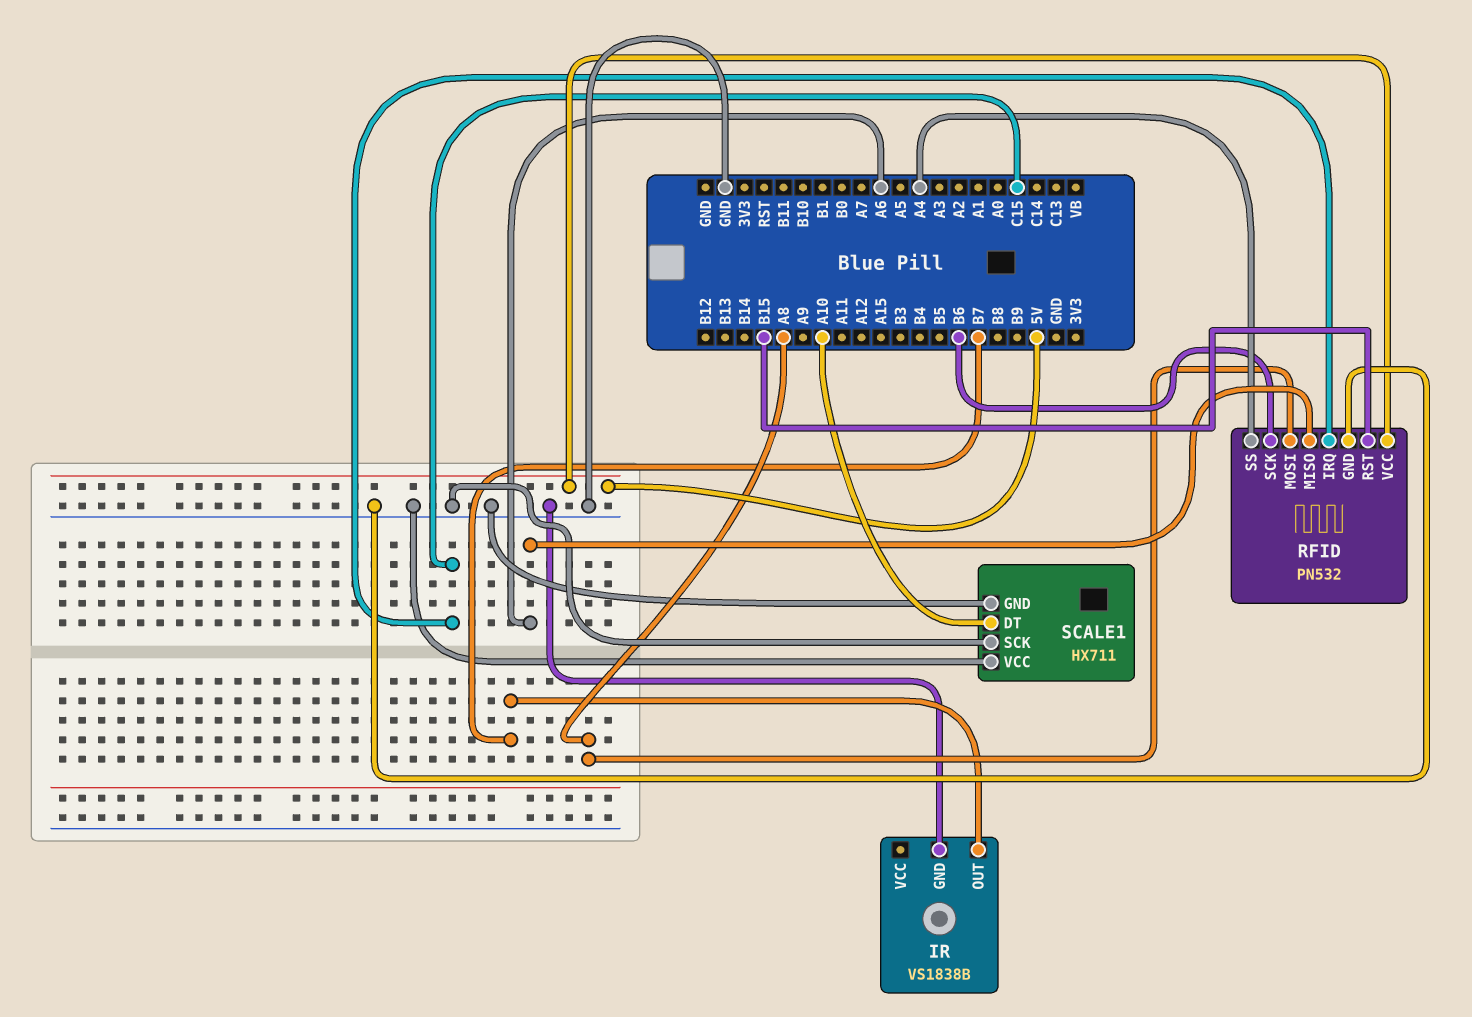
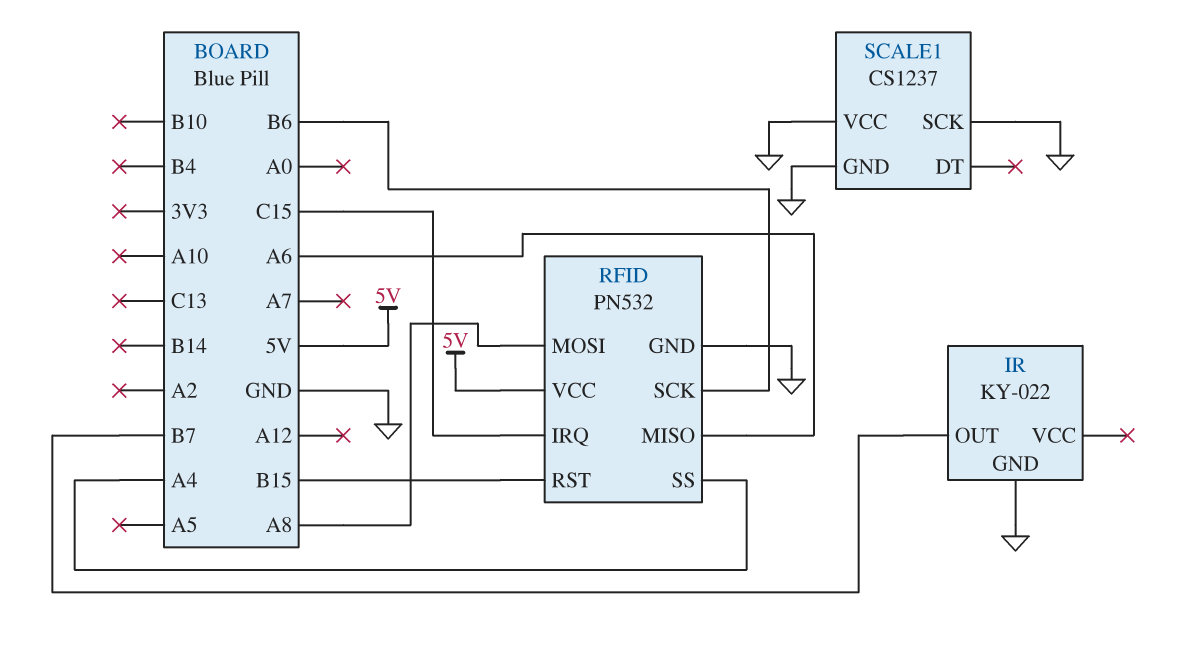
IR: VS1838B -> KY-022
SCALE1: HX711 -> CS1237
SCALE1 pin DT: A10 -> none

